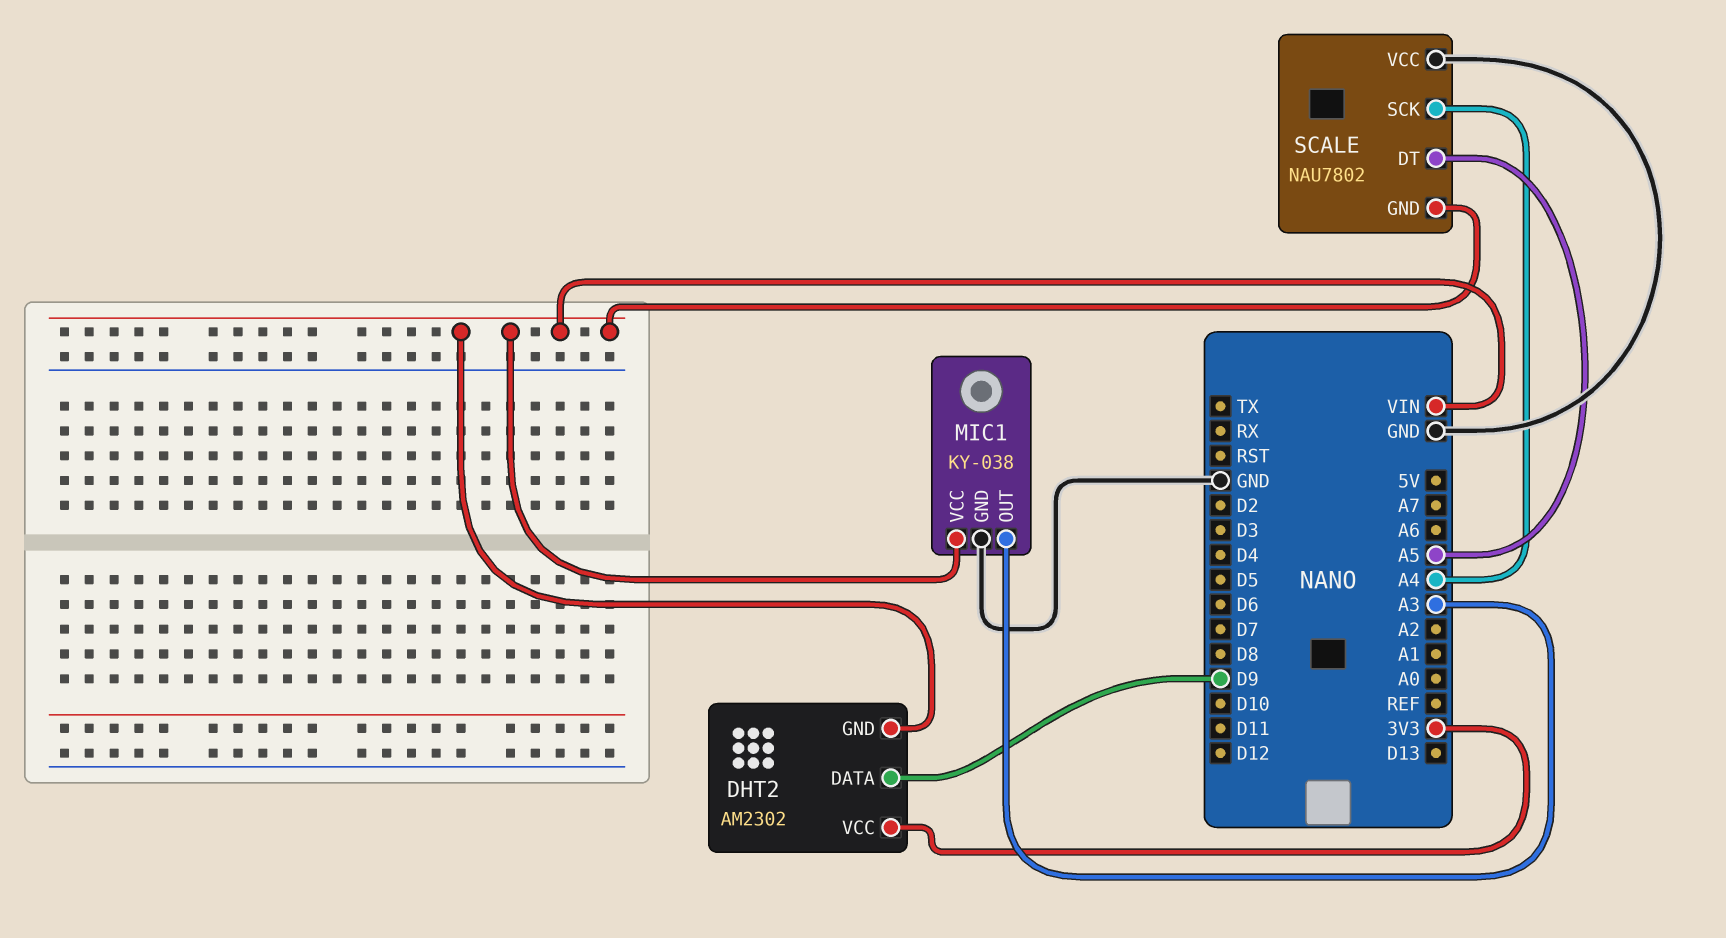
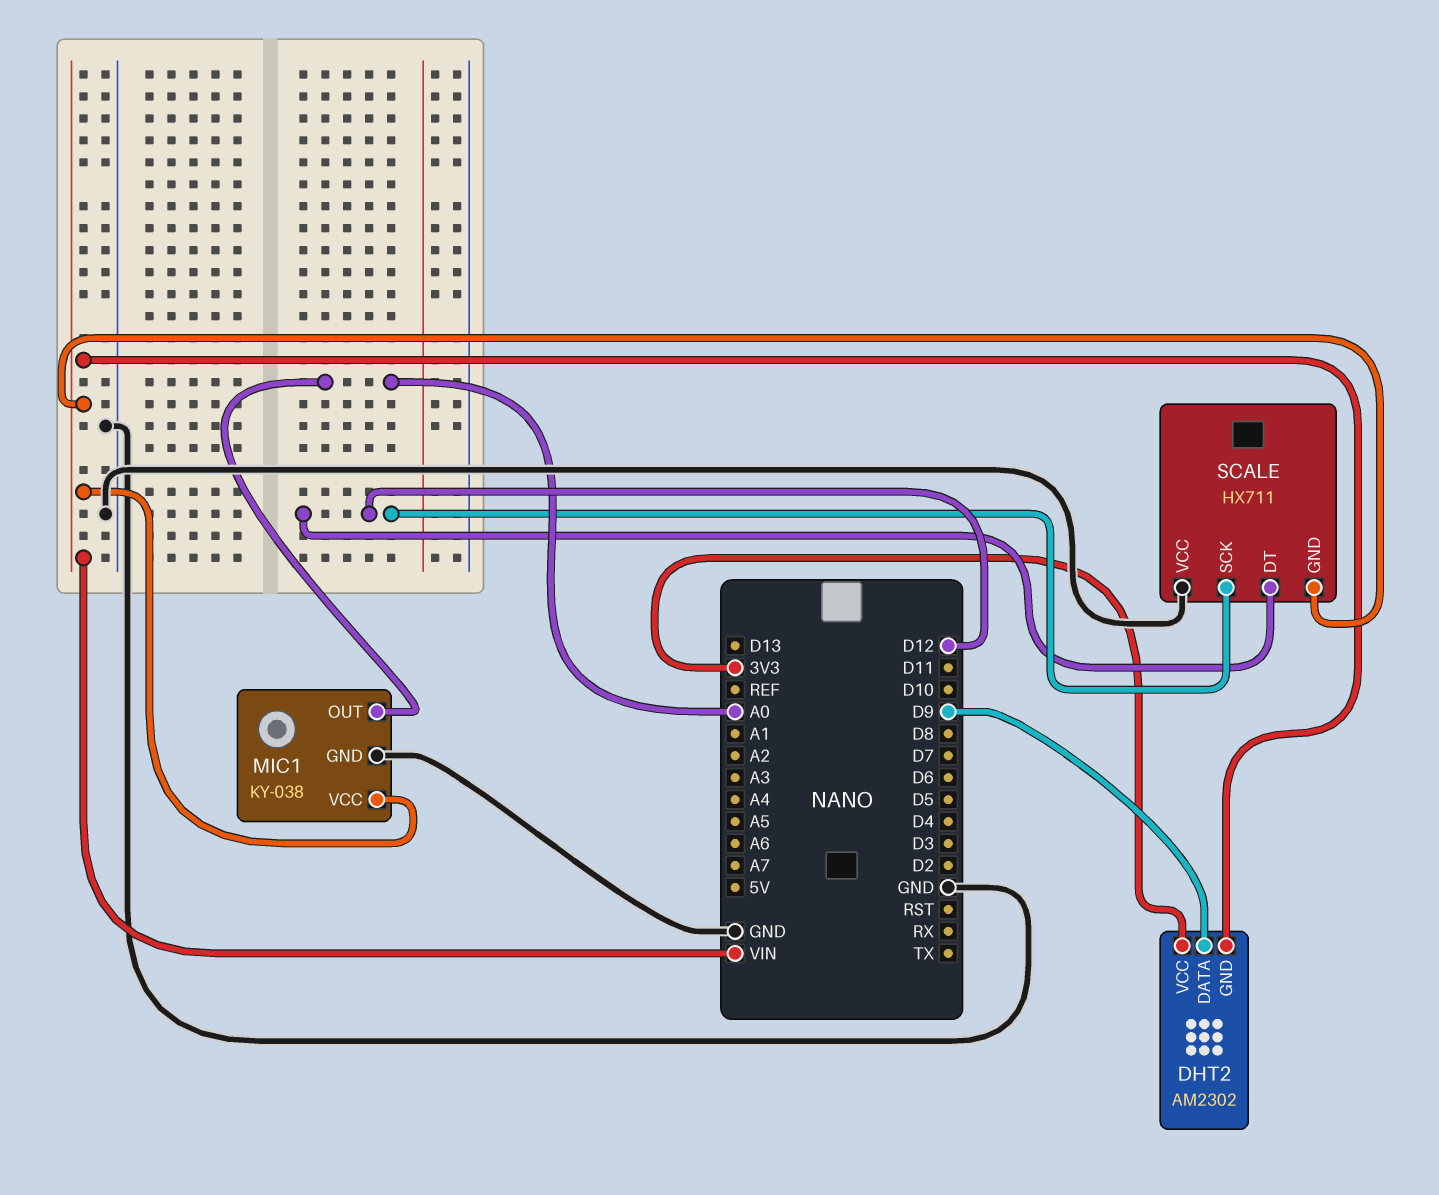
MIC1 pin OUT: A3 -> A0
SCALE: NAU7802 -> HX711
SCALE pin DT: A5 -> D12
SCALE pin SCK: A4 -> D12

